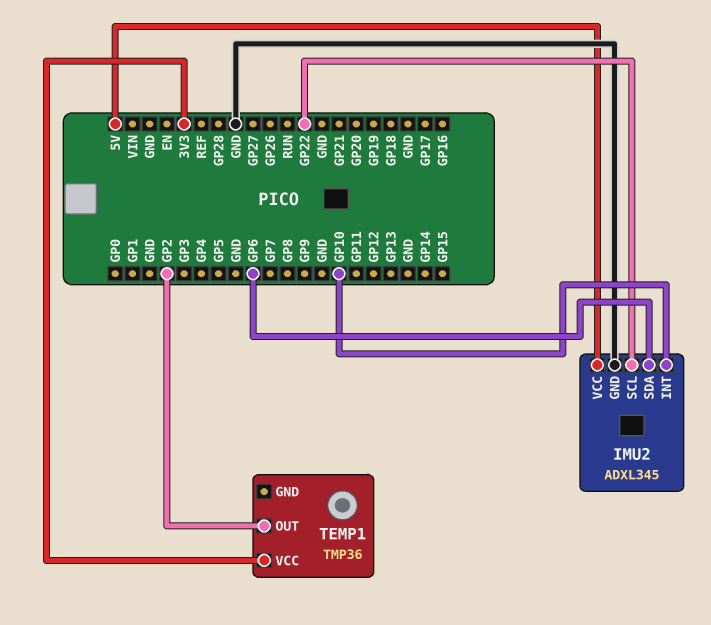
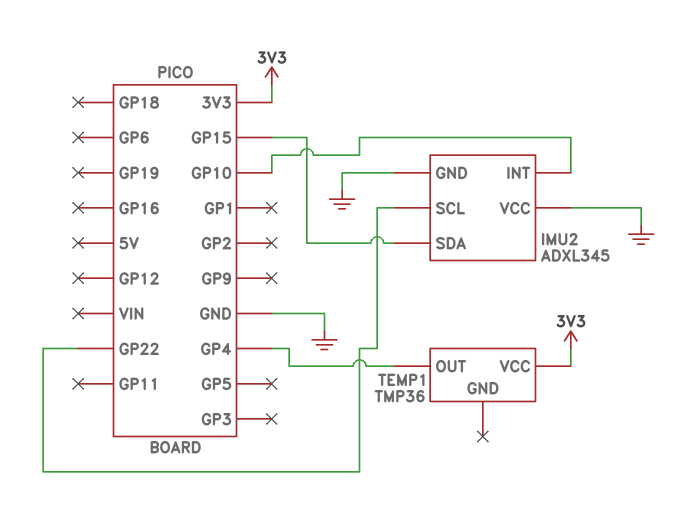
IMU2 pin SDA: GP6 -> GP15
IMU2 pin VCC: 5V -> GND
TEMP1 pin OUT: GP2 -> GP4

